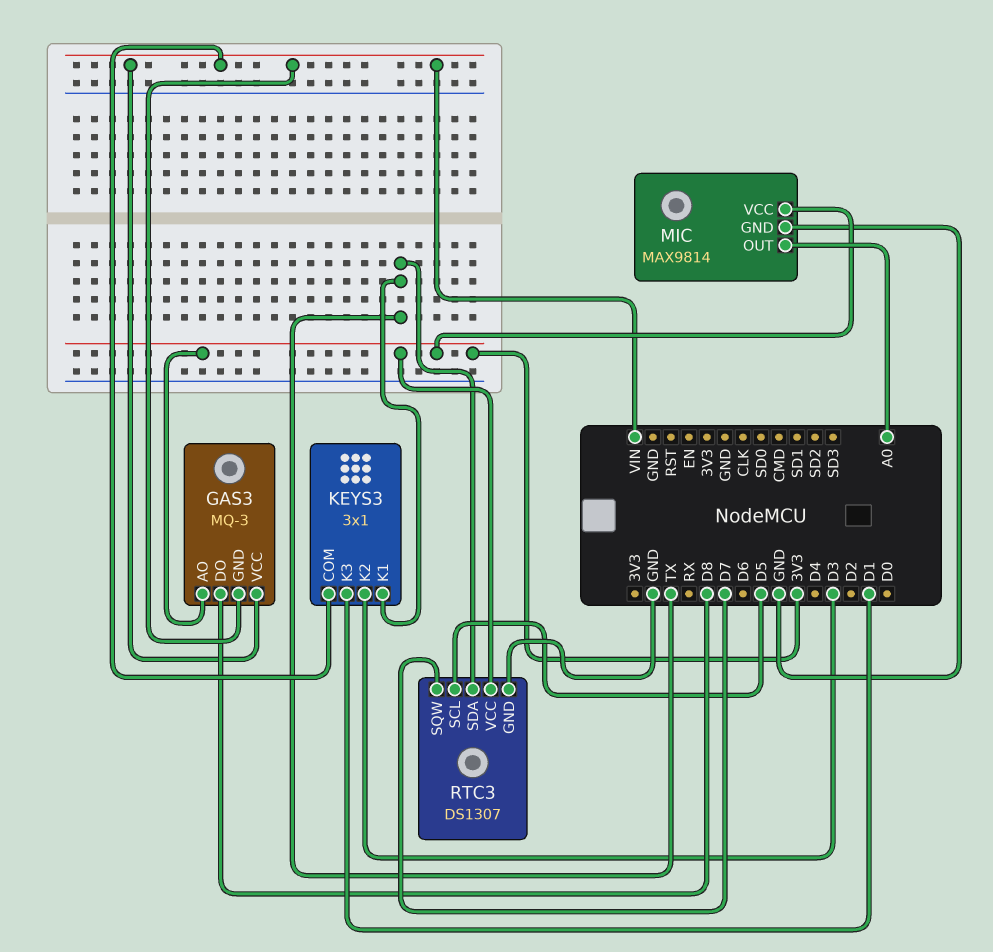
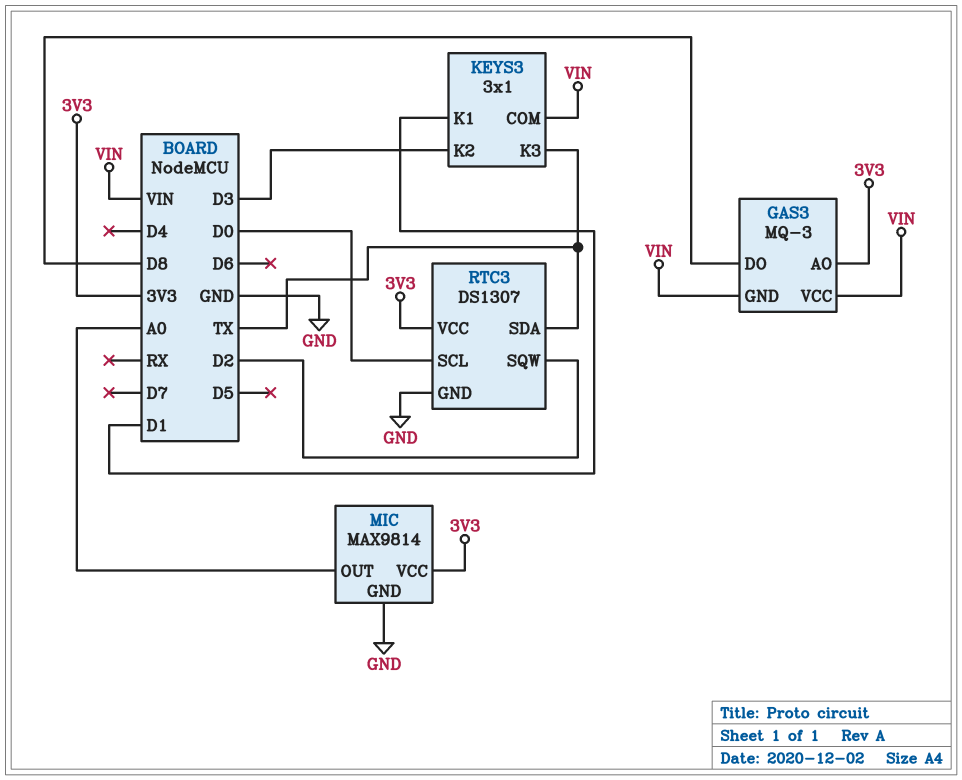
KEYS3 pin K1: TX -> D1
KEYS3 pin K3: D1 -> TX
RTC3 pin SCL: D5 -> D0
RTC3 pin SQW: D7 -> D2

